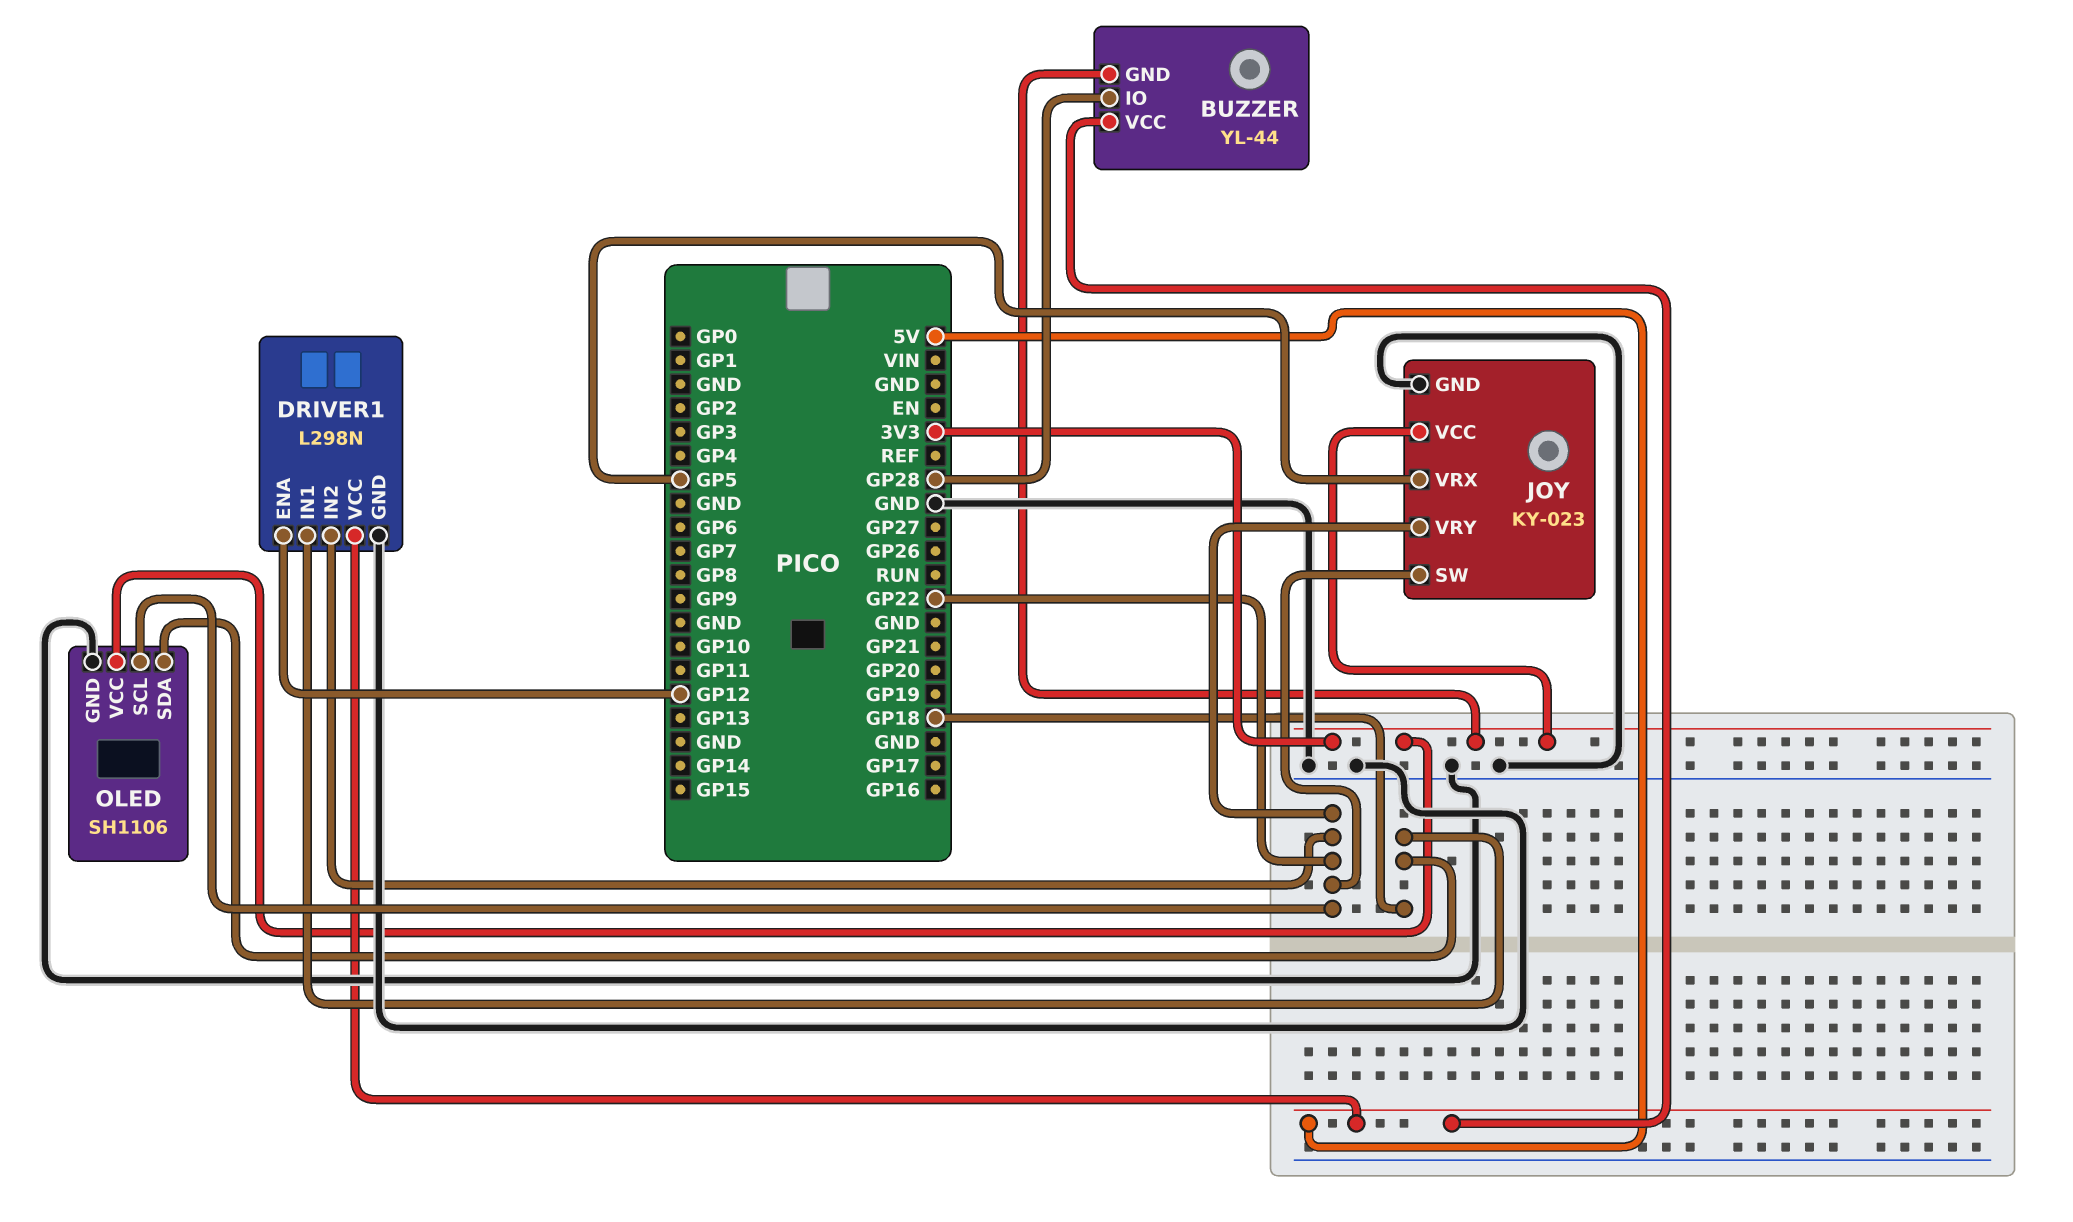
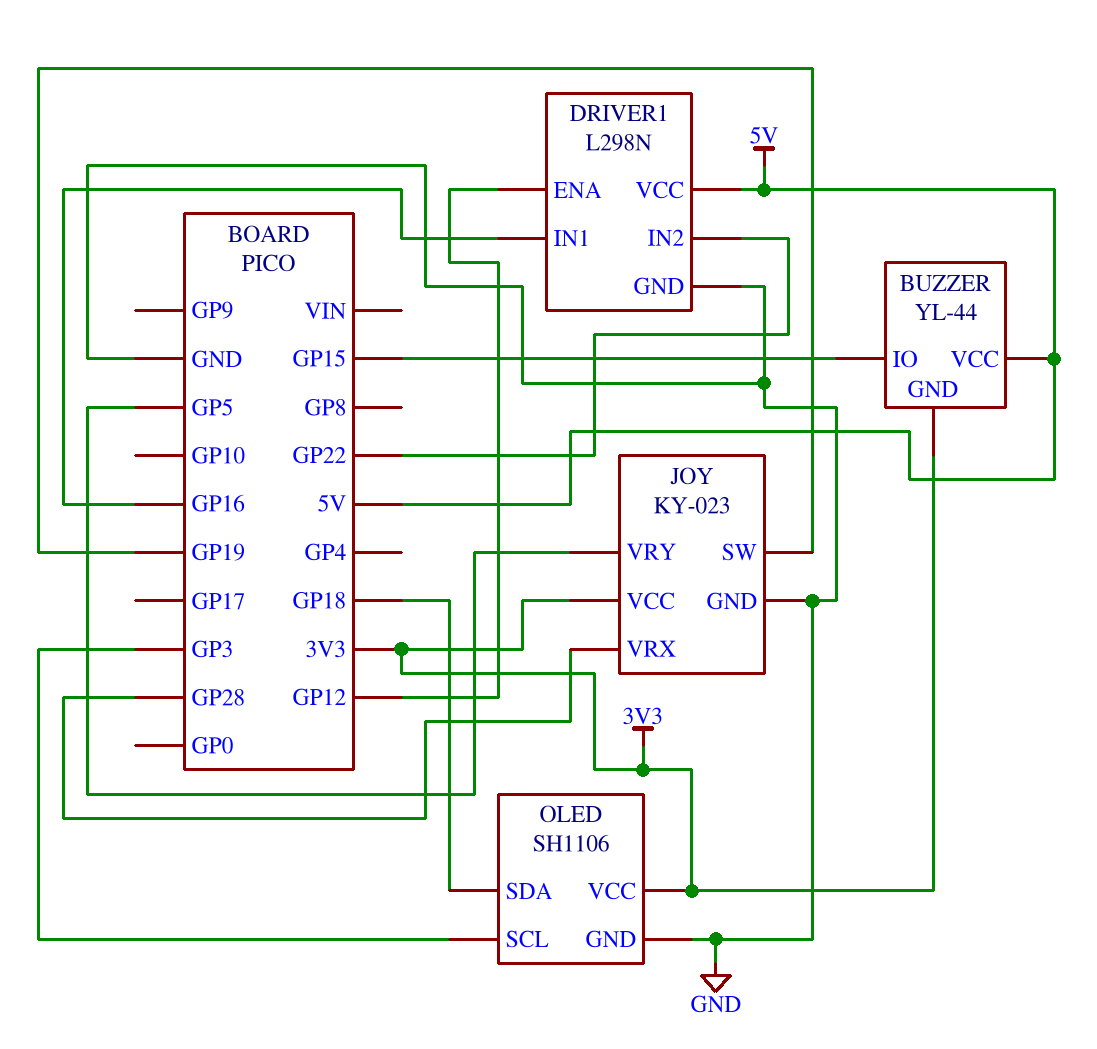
BUZZER pin IO: GP28 -> GP15
DRIVER1 pin IN1: GP18 -> GP16
JOY pin SW: GP22 -> GP19
JOY pin VRX: GP5 -> GP28
JOY pin VRY: GP22 -> GP5
OLED pin SCL: GP22 -> GP3

